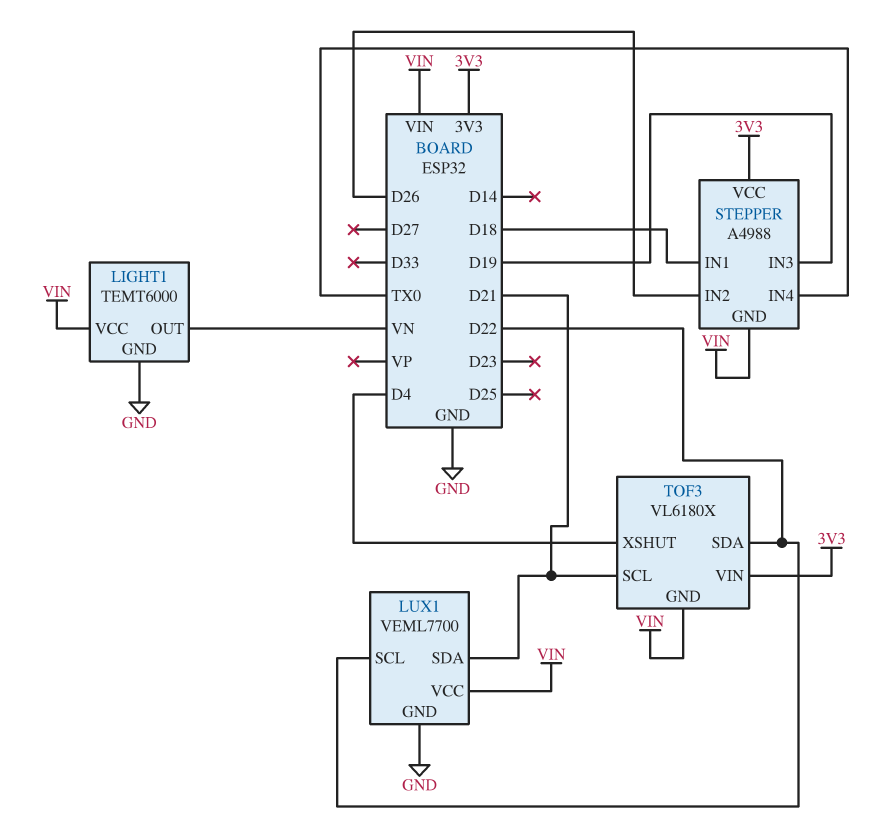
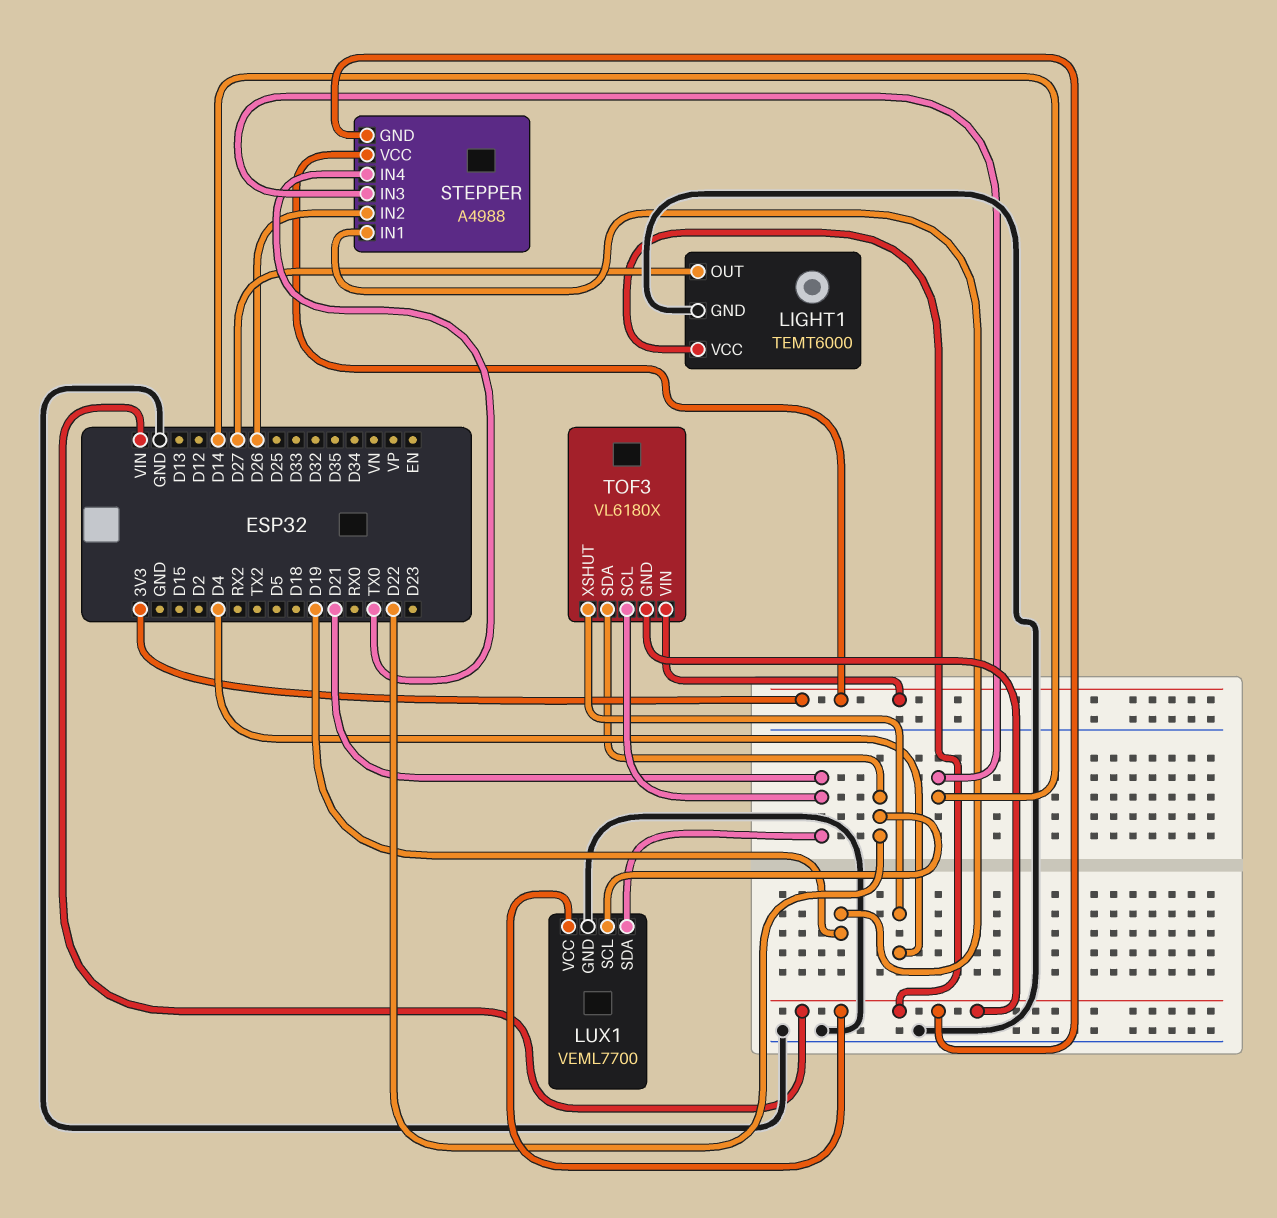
LIGHT1 pin OUT: VN -> D27
STEPPER pin IN1: D18 -> D19
STEPPER pin IN3: D19 -> D14

